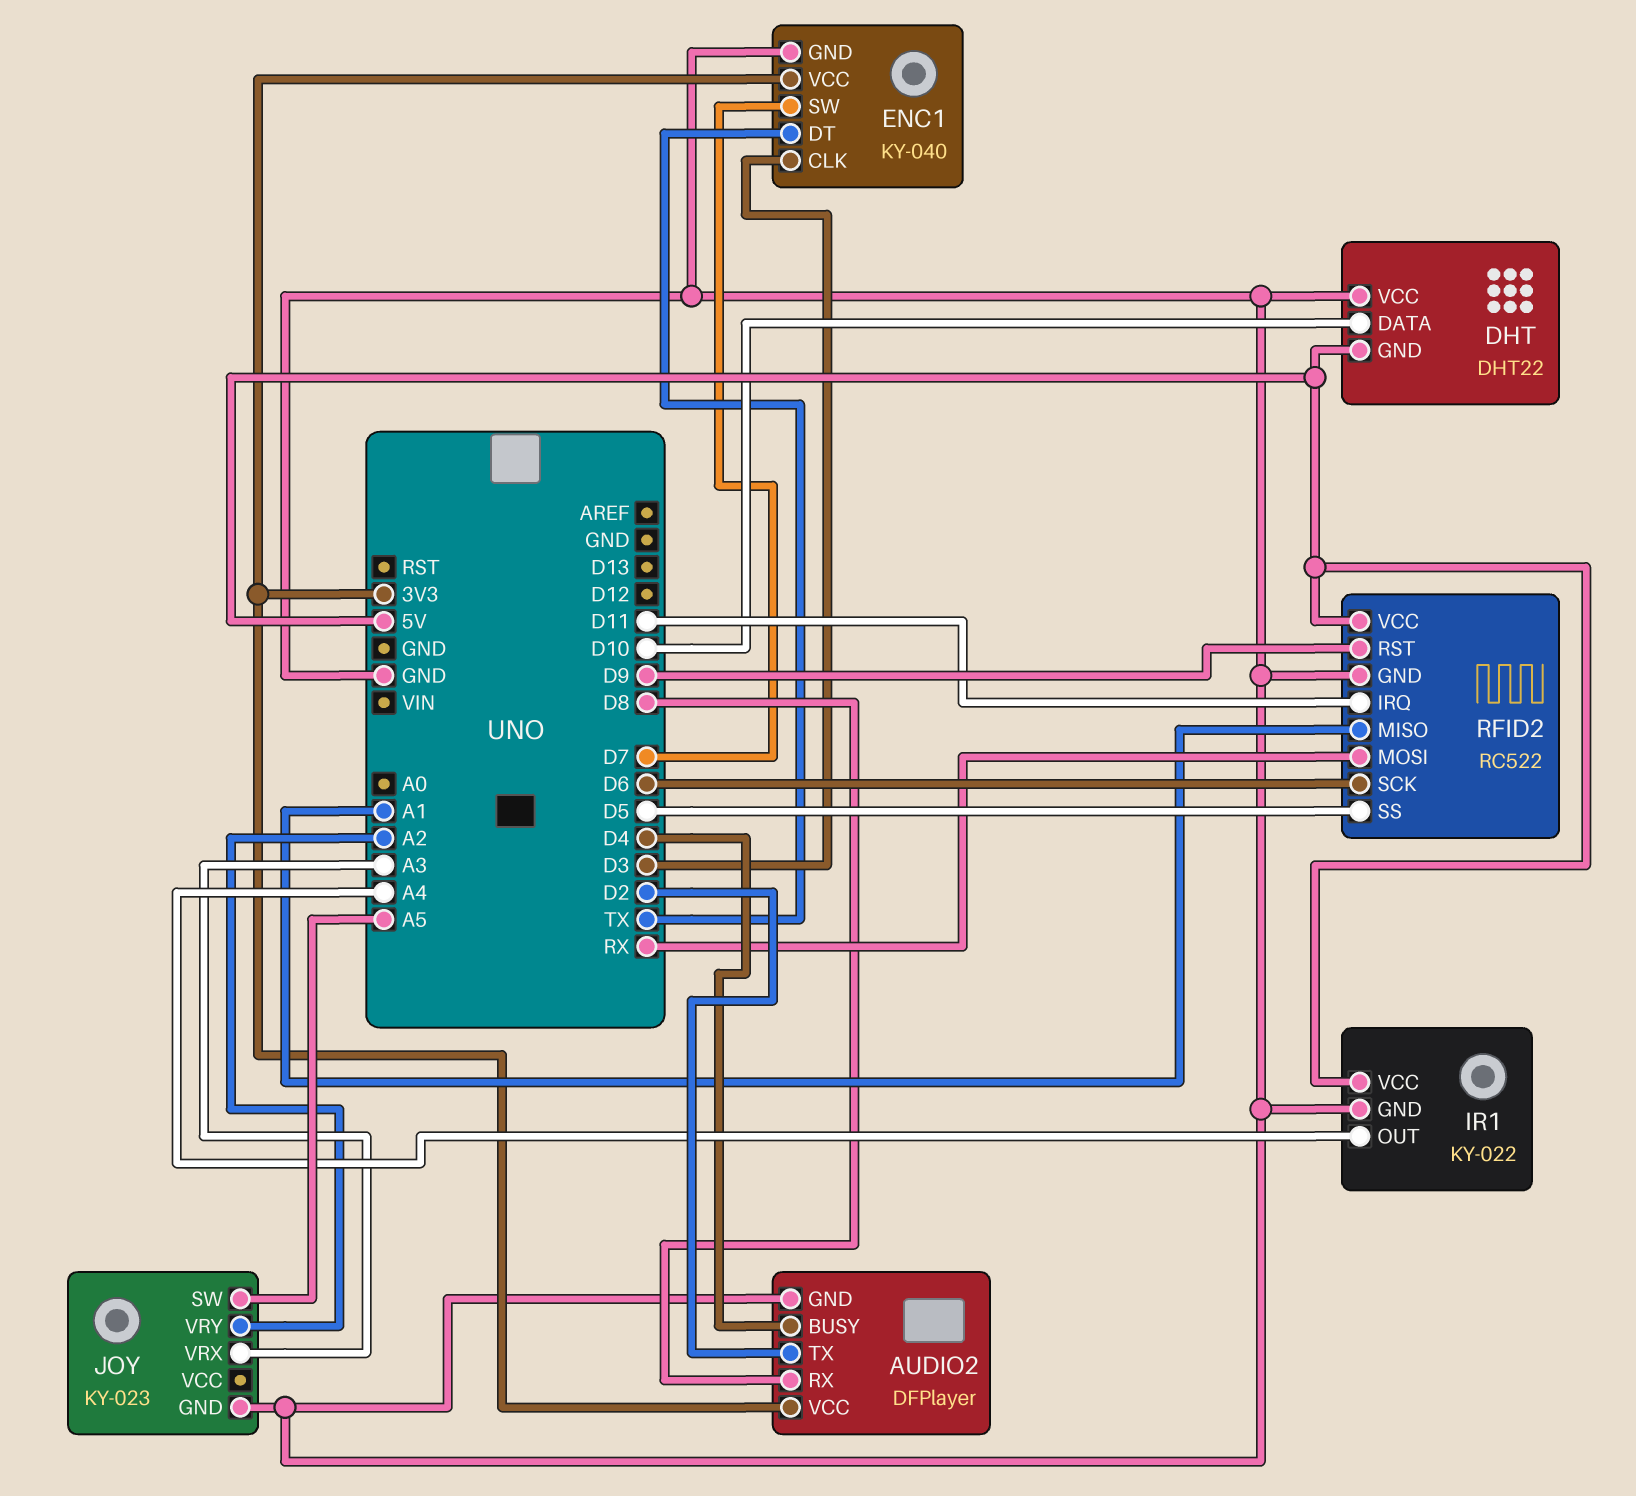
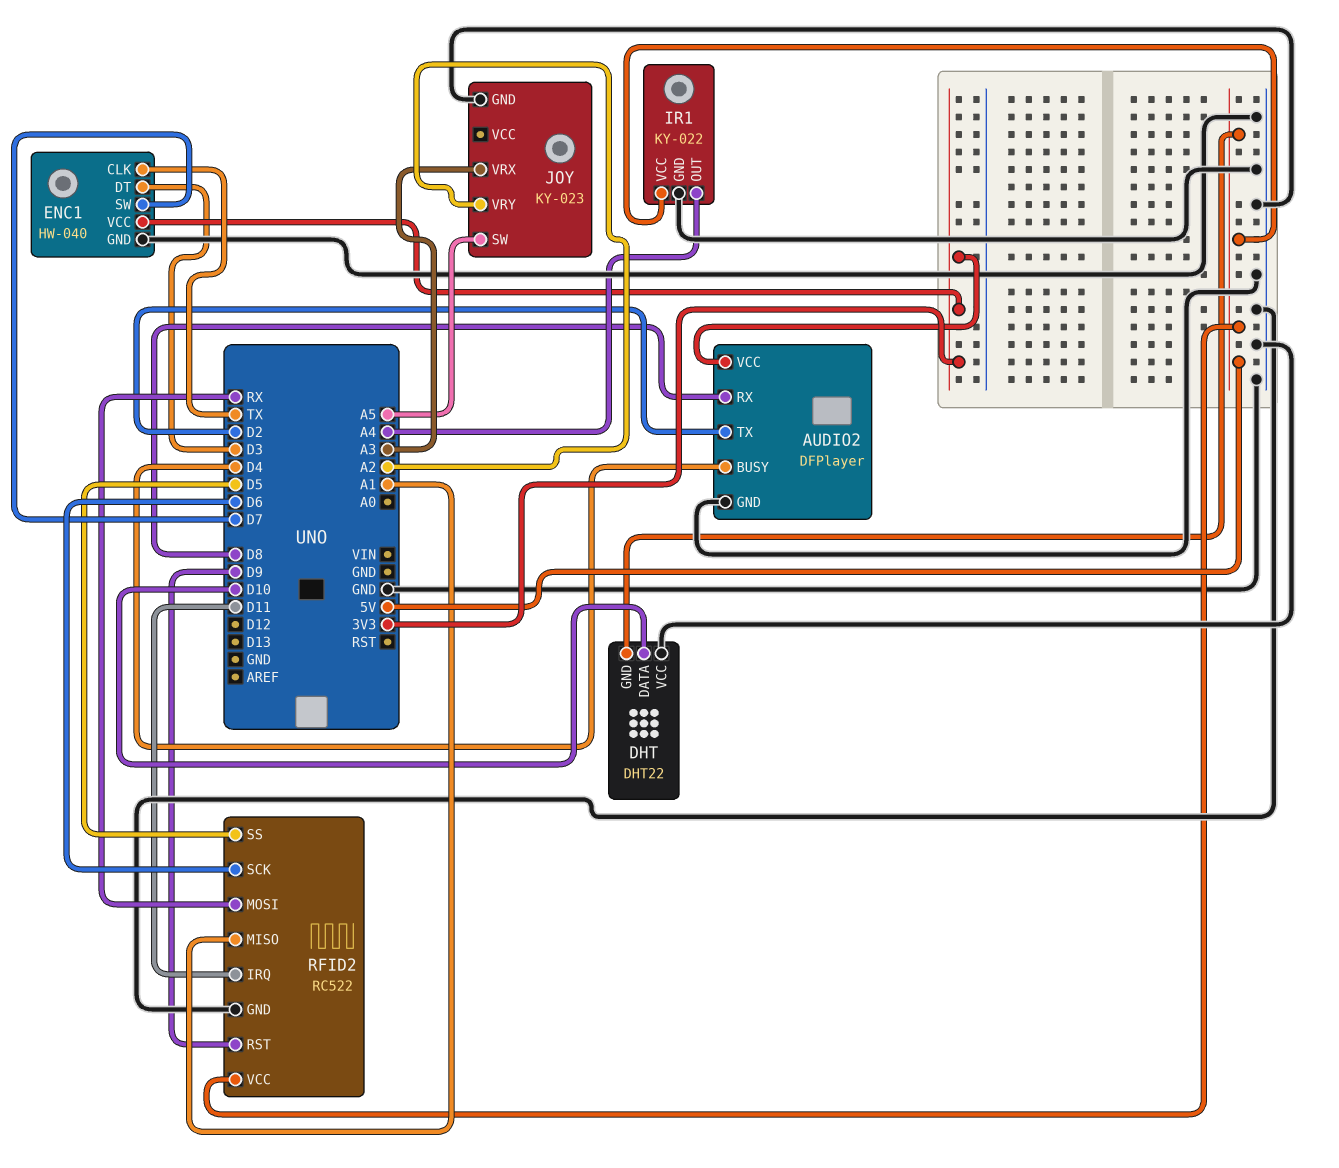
ENC1: KY-040 -> HW-040
ENC1 pin CLK: D3 -> TX
ENC1 pin DT: TX -> D3

